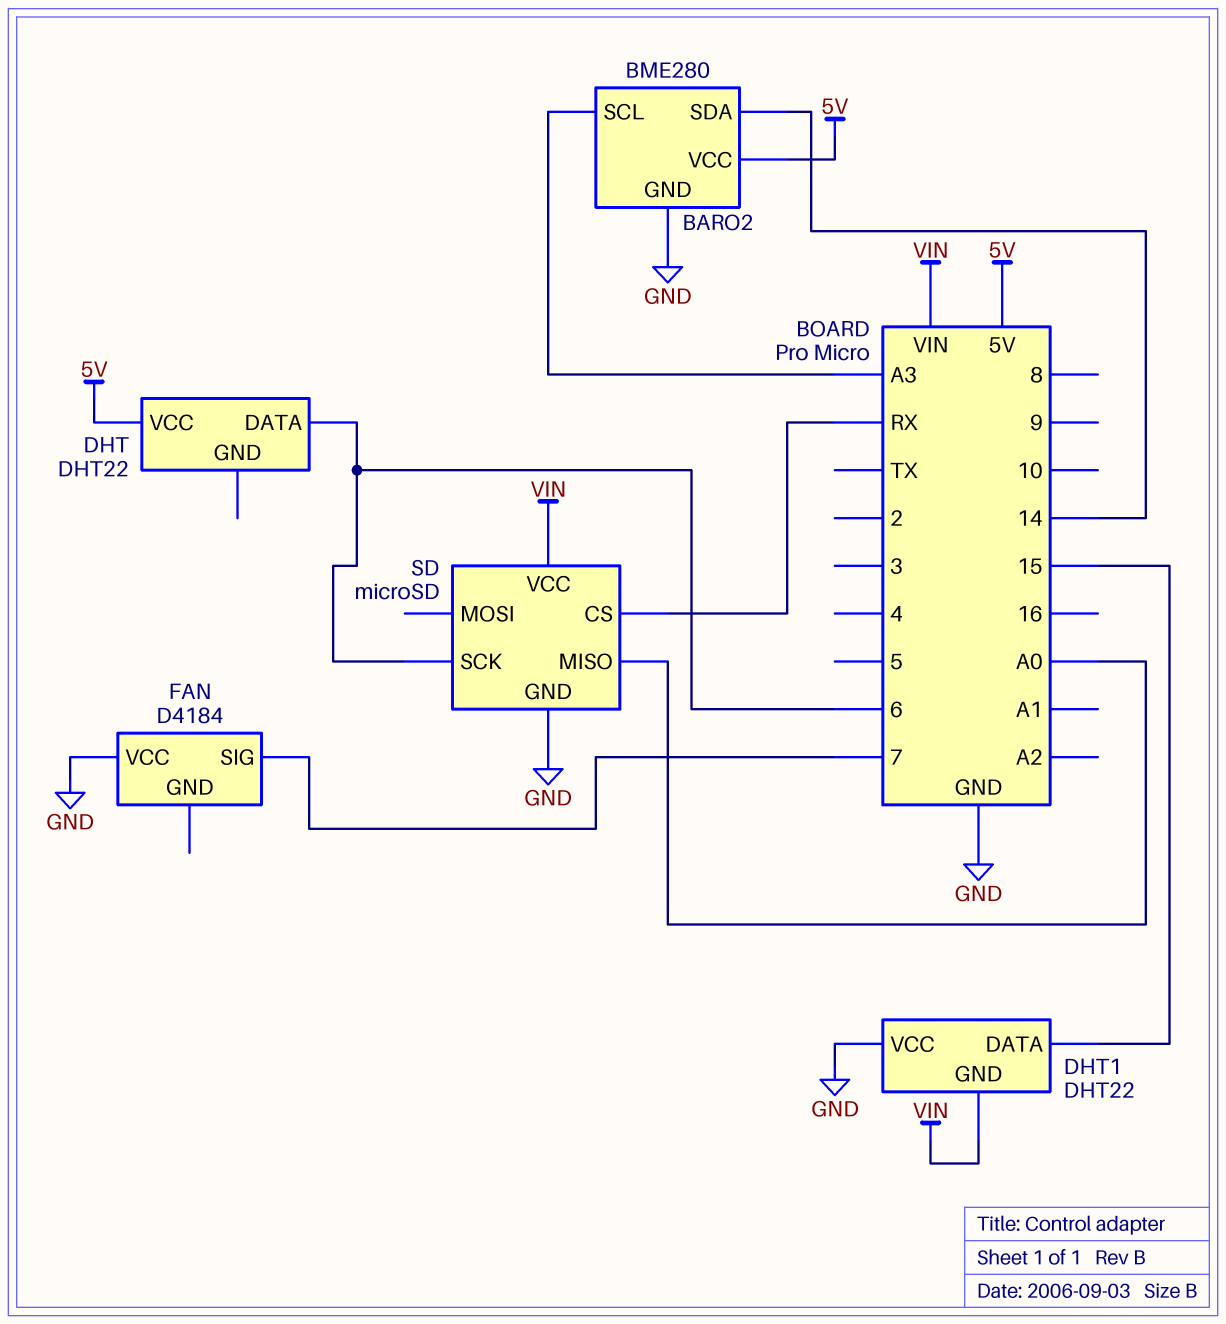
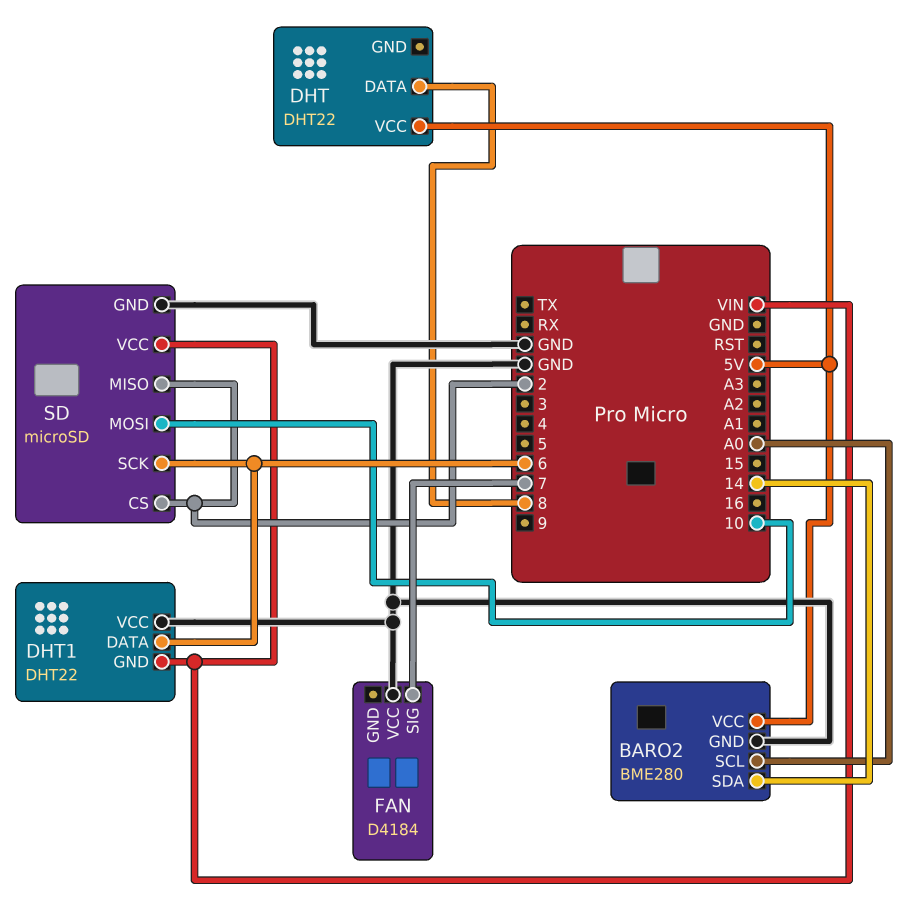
BARO2 pin SCL: A3 -> A0
DHT pin DATA: 6 -> 8
DHT1 pin DATA: 15 -> 6
SD pin CS: RX -> 2
SD pin MISO: A0 -> 2
SD pin MOSI: none -> 10

